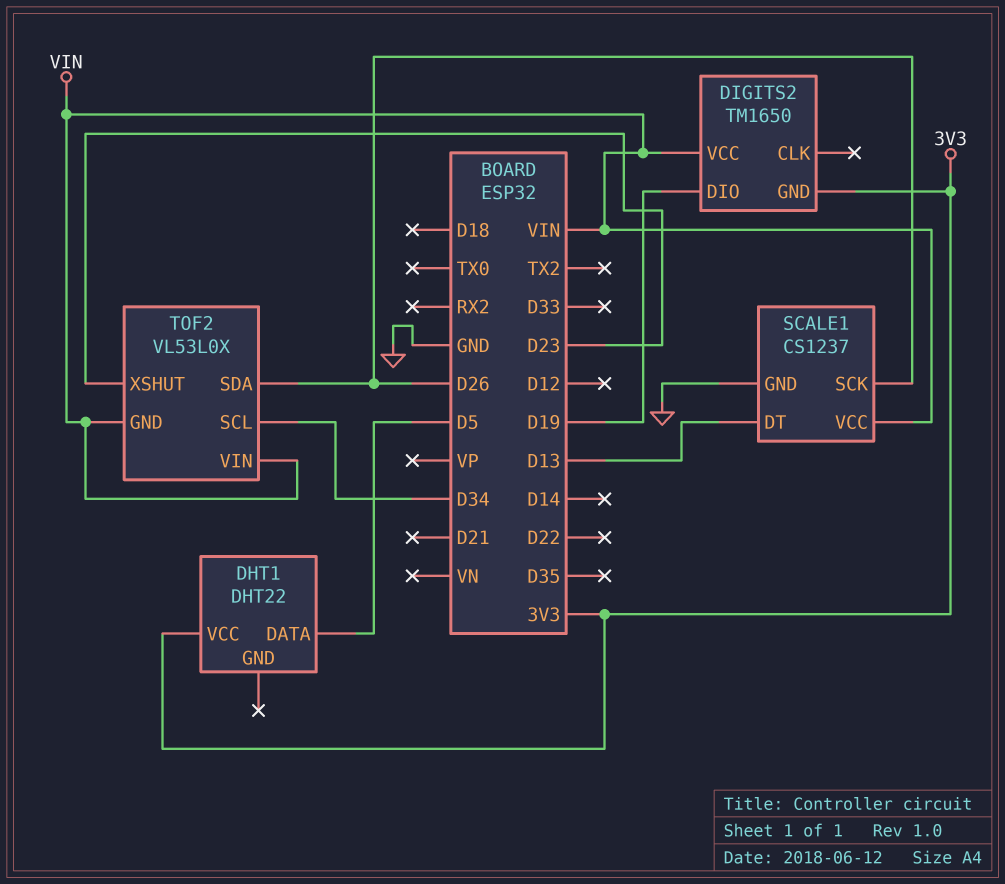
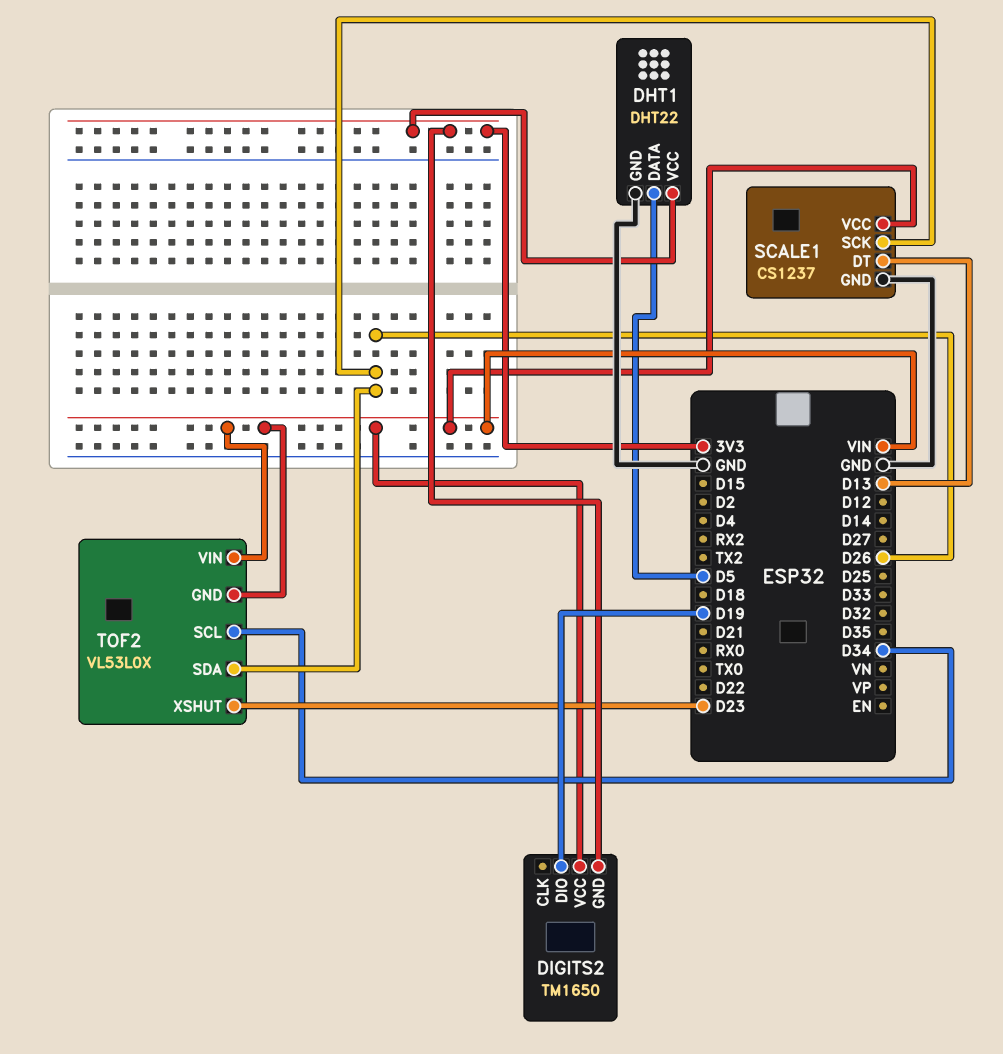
DHT1 pin GND: none -> GND

